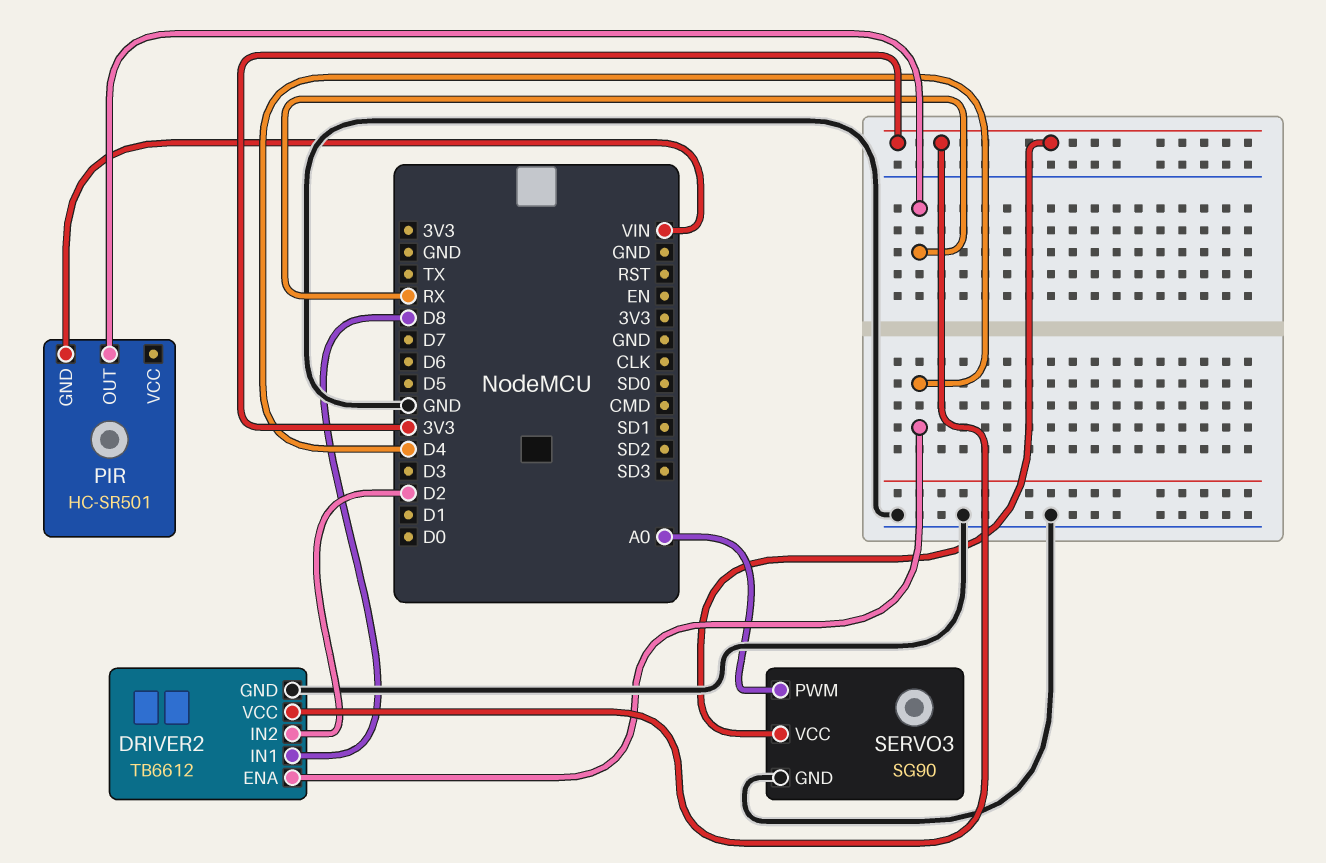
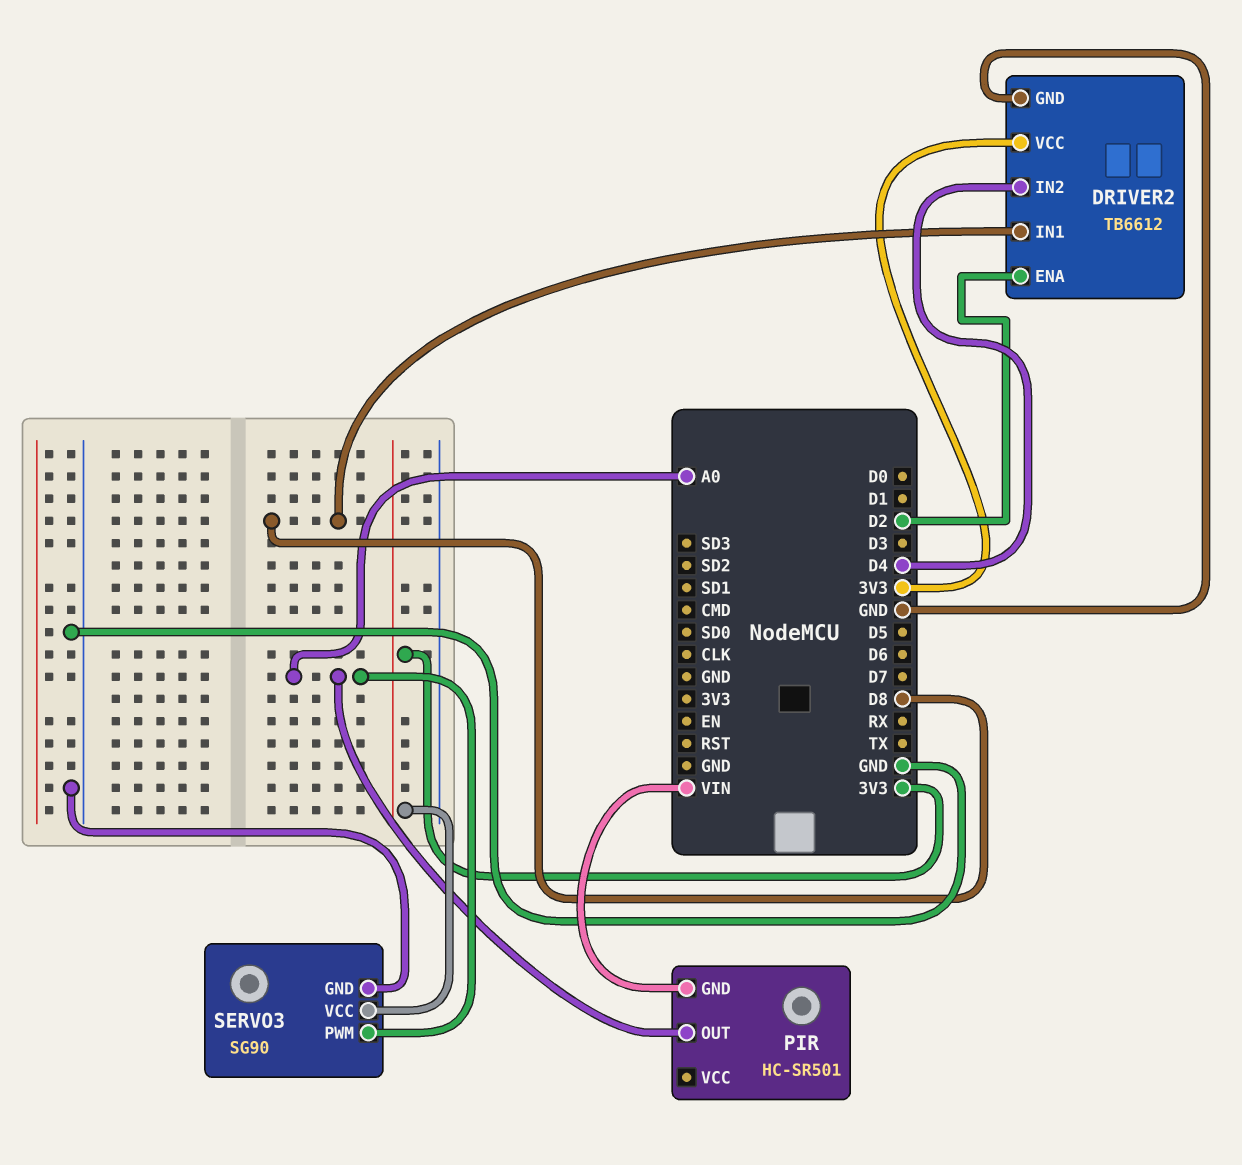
DRIVER2 pin ENA: D4 -> D2
DRIVER2 pin IN2: D2 -> D4
PIR pin OUT: RX -> A0

